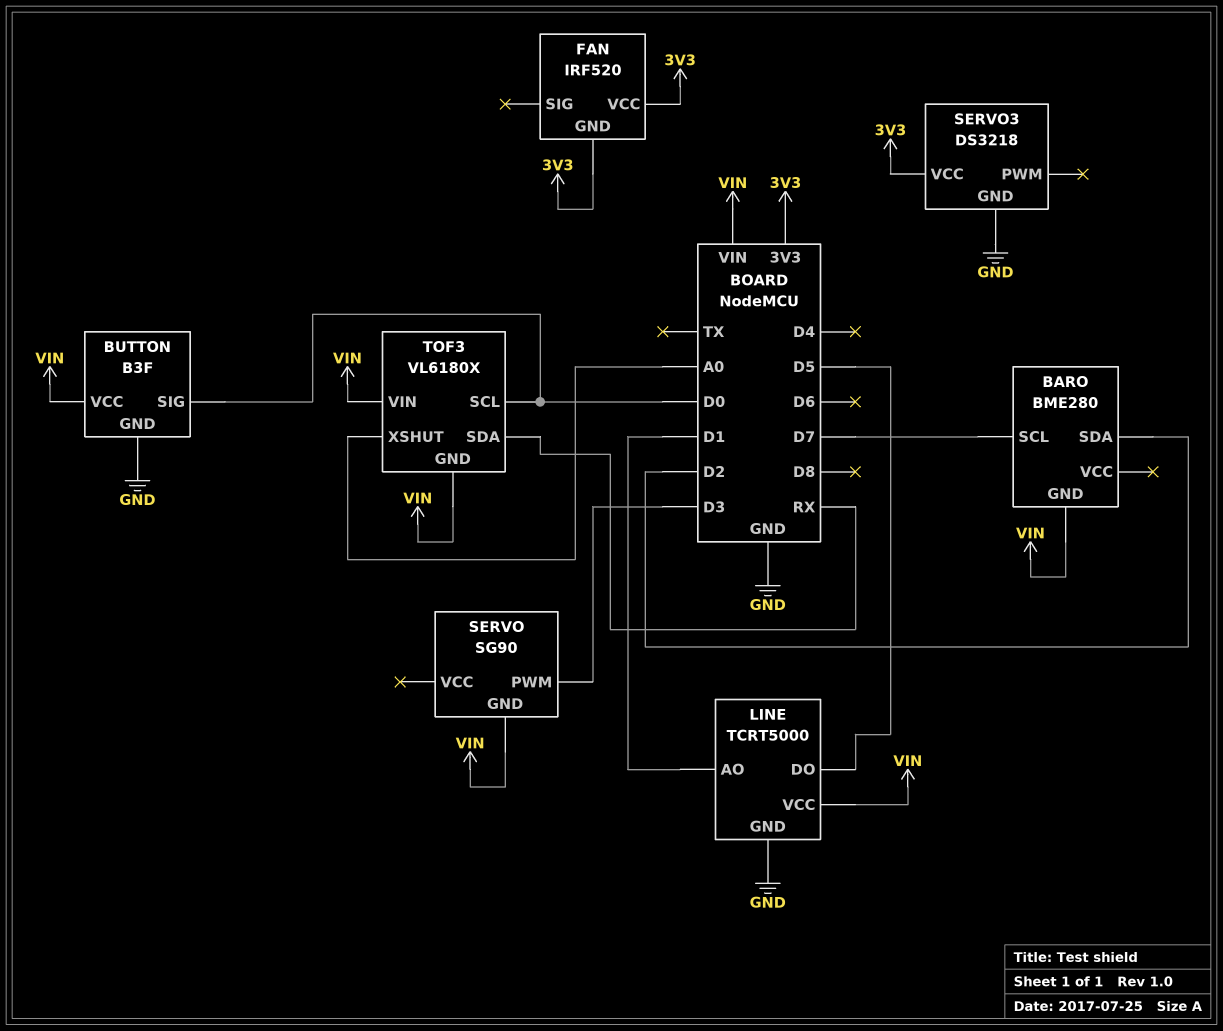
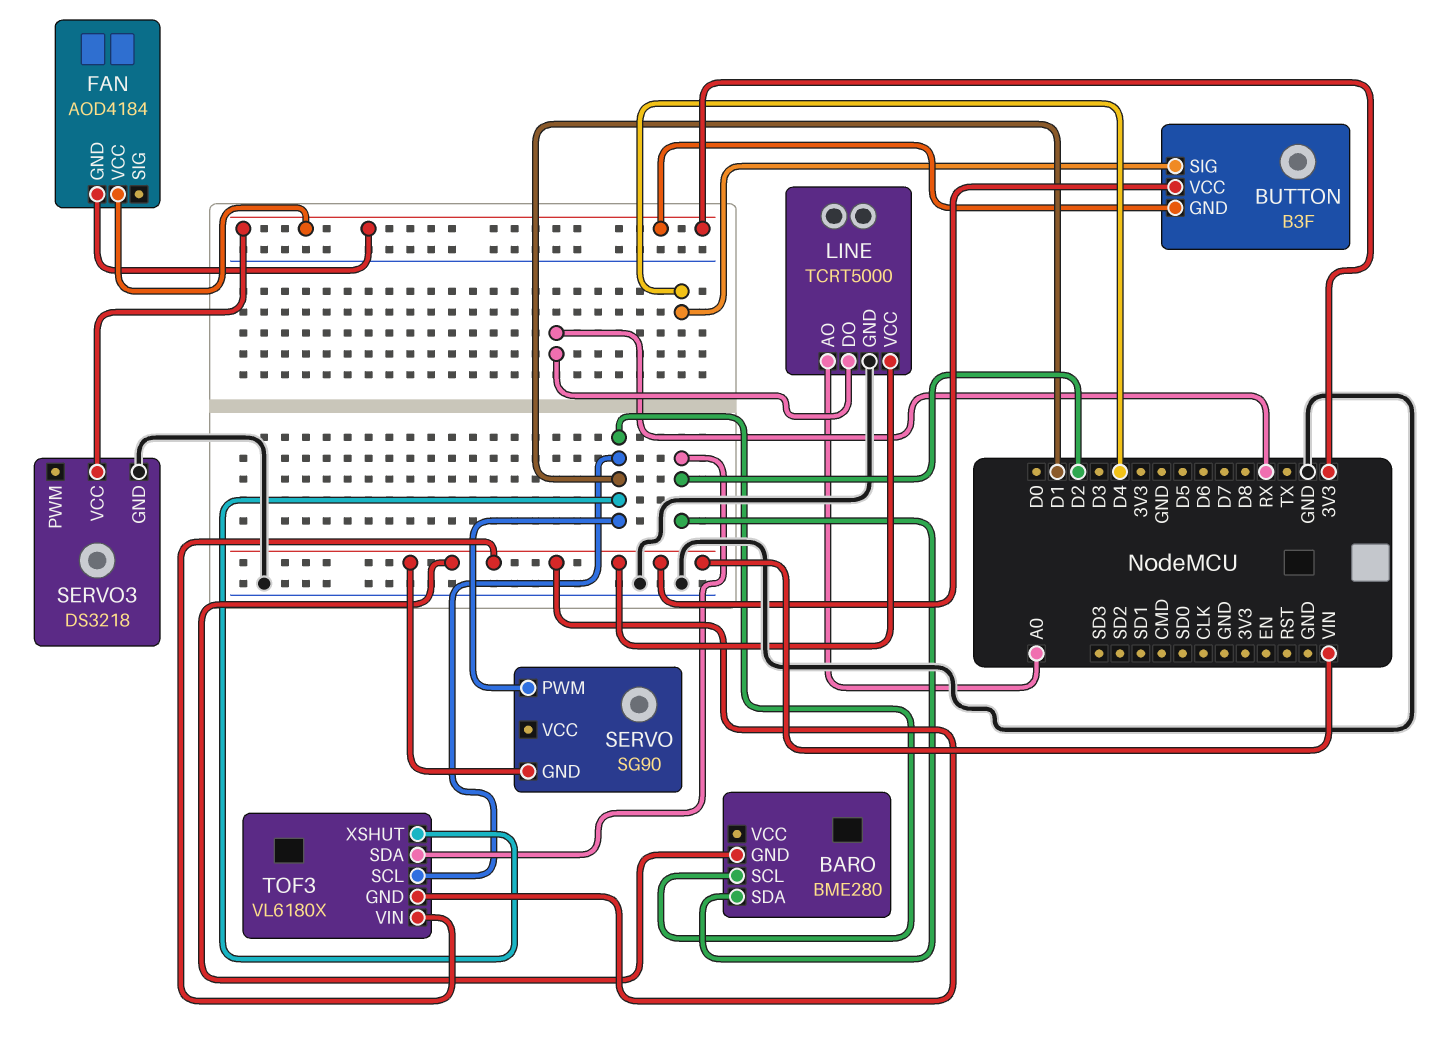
BARO pin SCL: D7 -> D1
BUTTON pin GND: GND -> 3V3
BUTTON pin SIG: D0 -> D4
FAN: IRF520 -> AOD4184
LINE pin AO: D1 -> A0
LINE pin DO: D5 -> RX
SERVO pin PWM: D3 -> D1
TOF3 pin SCL: D0 -> D1
TOF3 pin SDA: RX -> D2
TOF3 pin XSHUT: A0 -> D1

